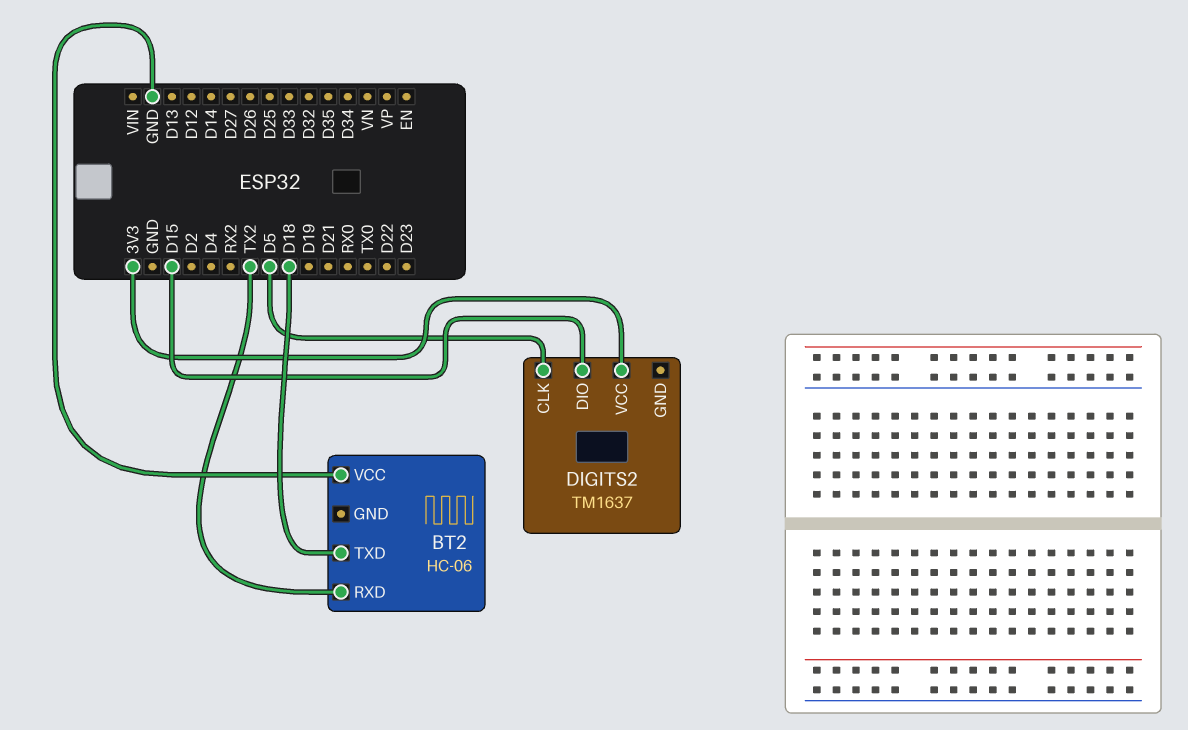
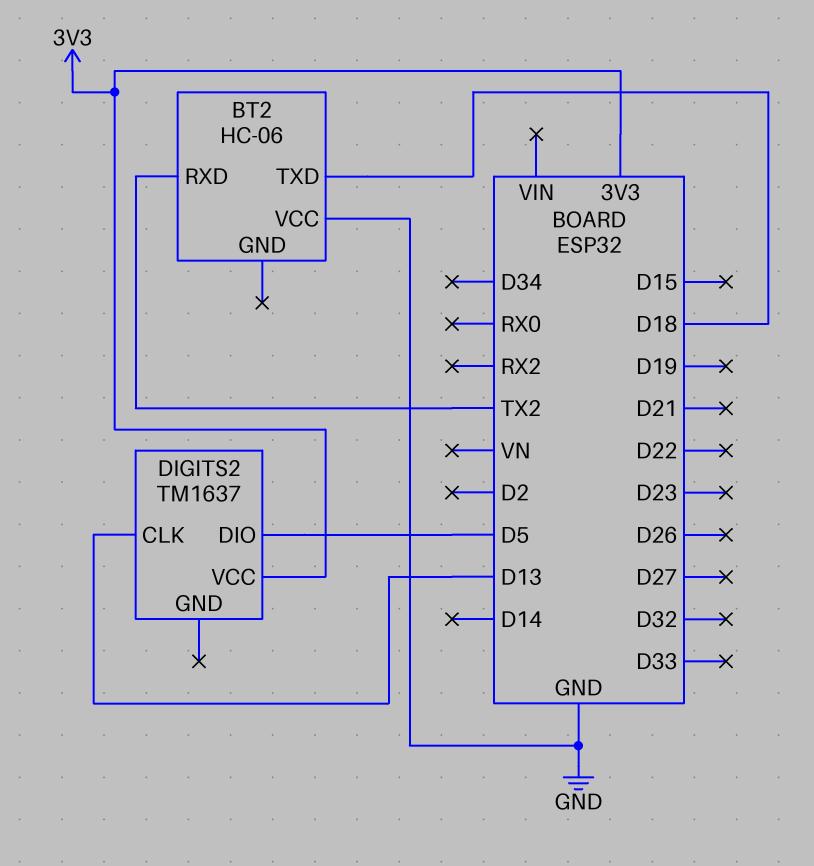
DIGITS2 pin CLK: D5 -> D13
DIGITS2 pin DIO: D15 -> D5

